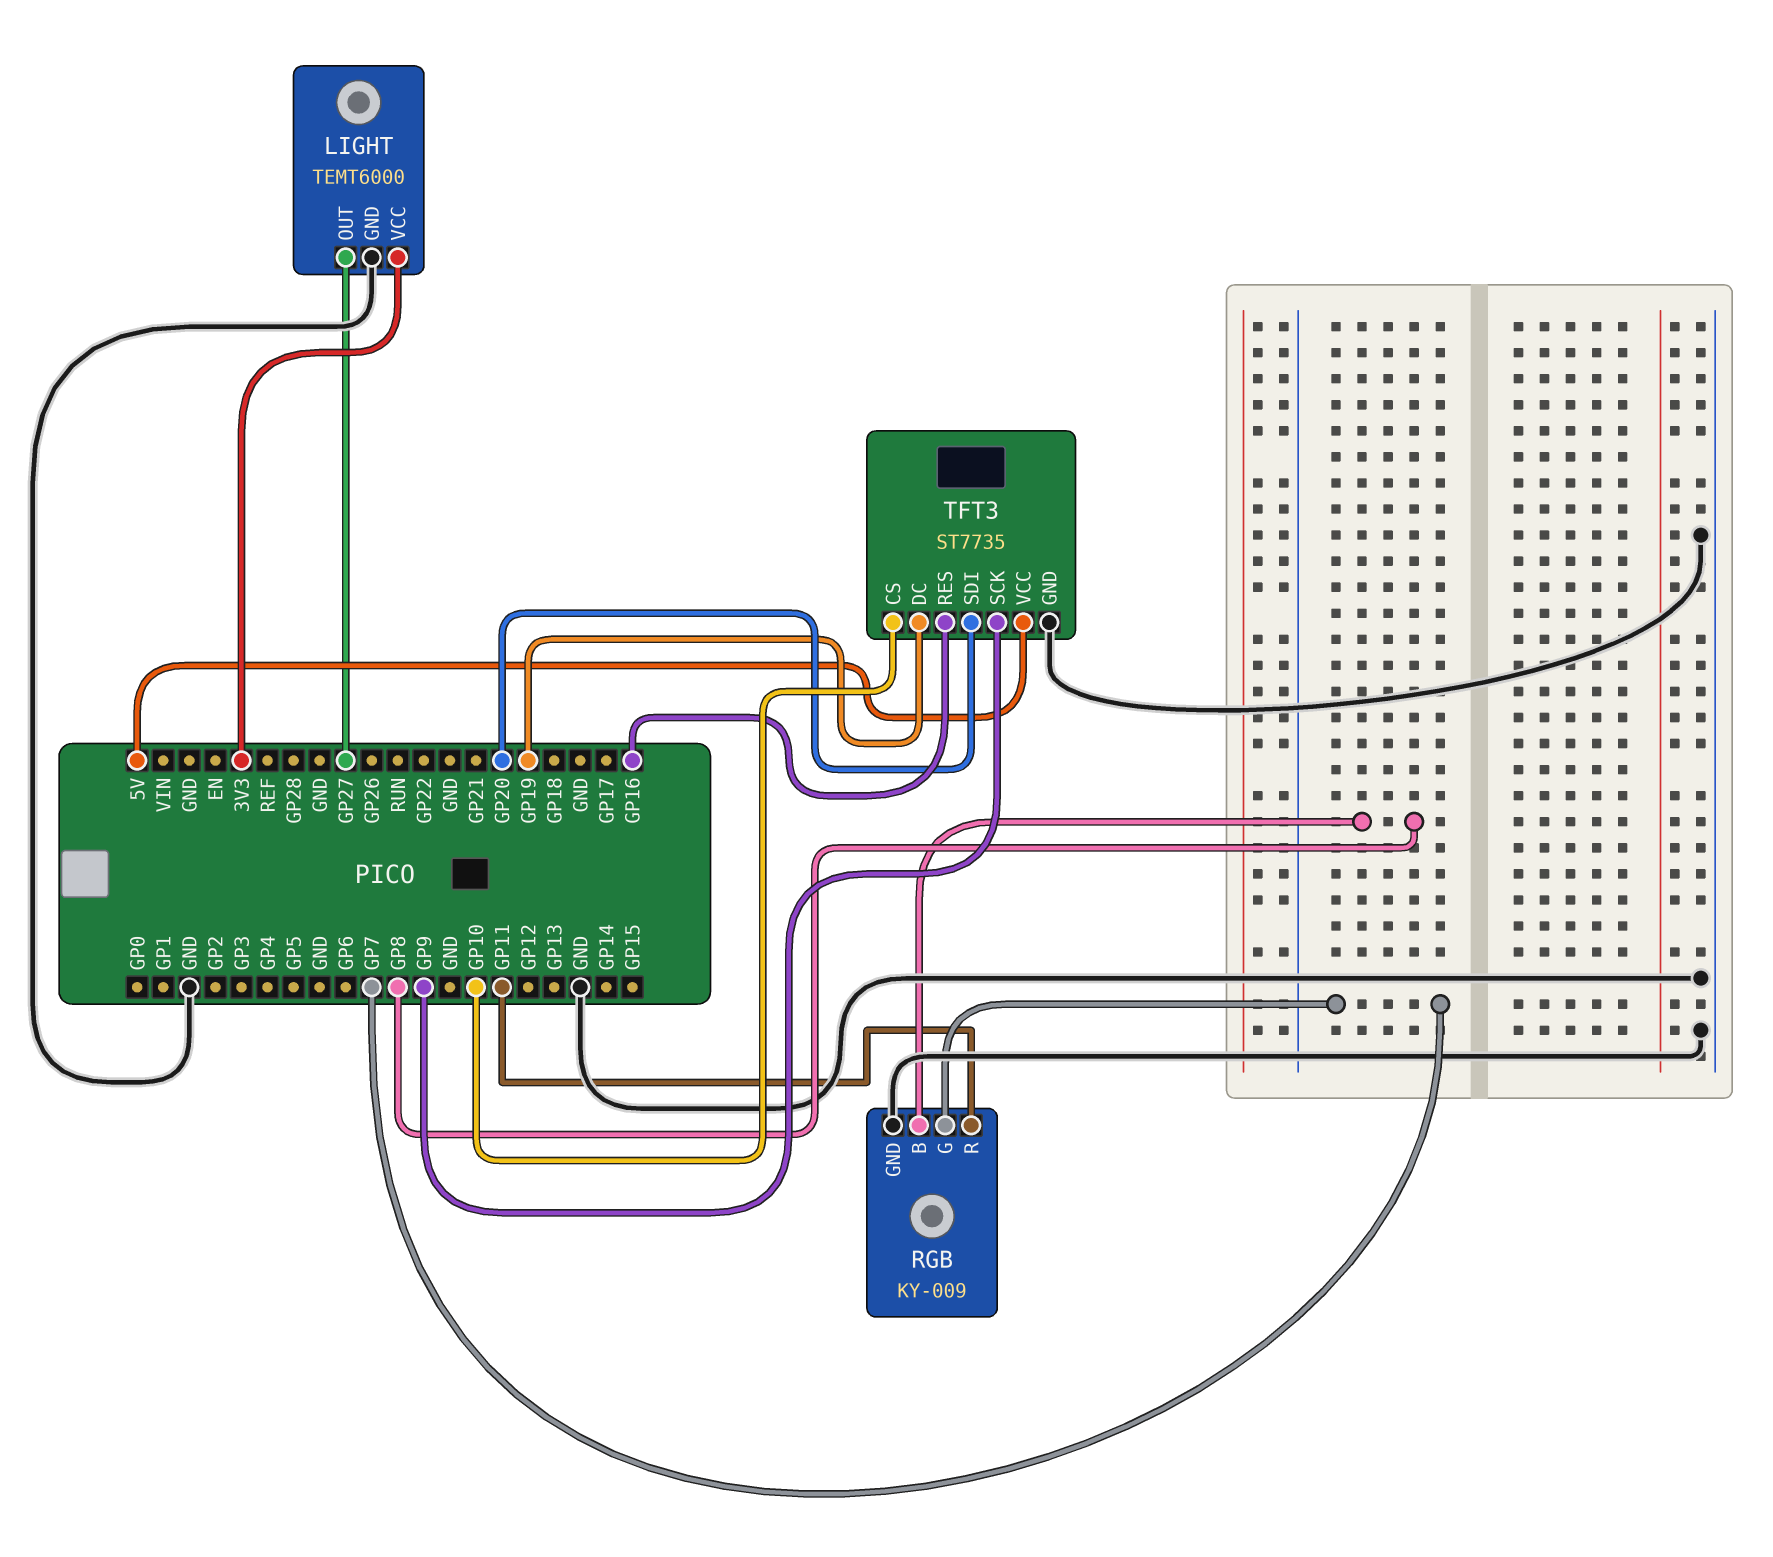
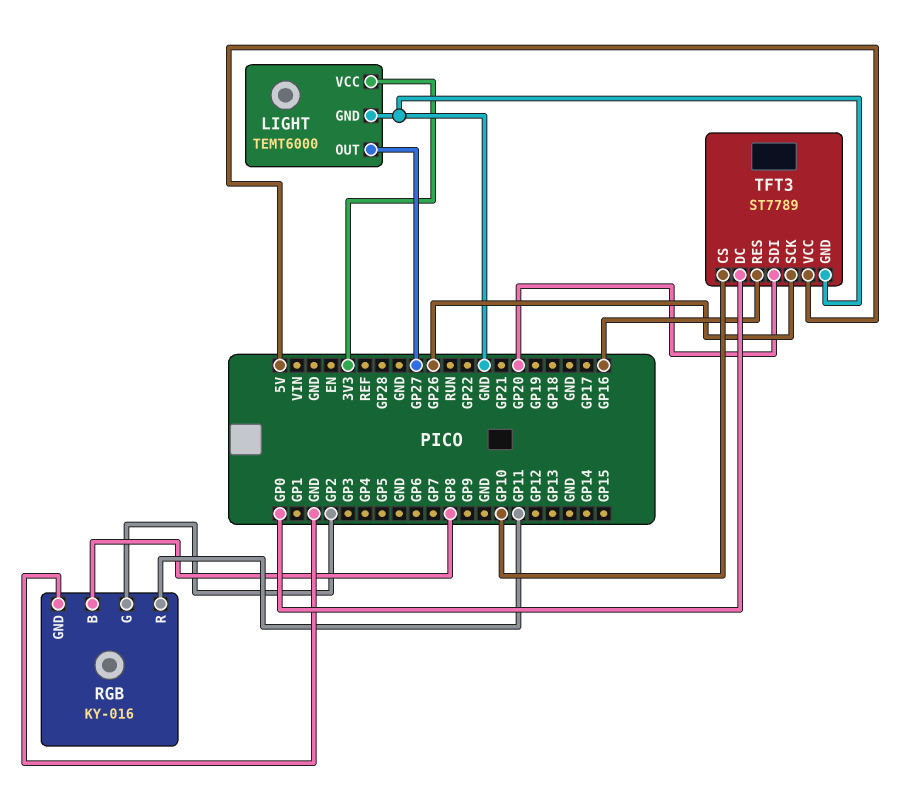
RGB: KY-009 -> KY-016
RGB pin G: GP7 -> GP2
TFT3: ST7735 -> ST7789
TFT3 pin DC: GP19 -> GP0
TFT3 pin SCK: GP9 -> GP26

